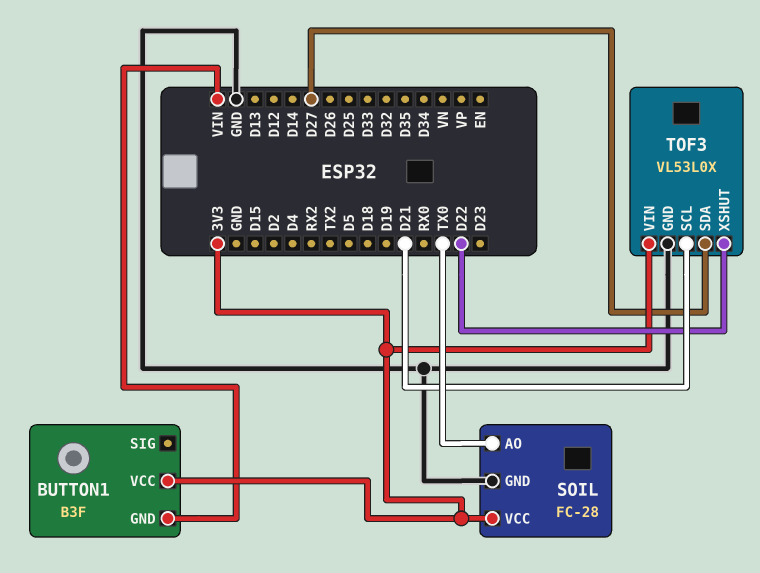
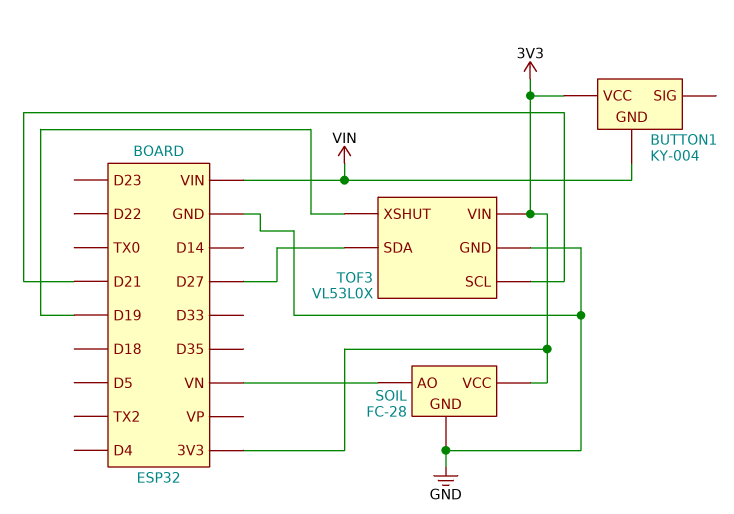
BUTTON1: B3F -> KY-004
SOIL pin AO: TX0 -> VN
TOF3 pin XSHUT: D22 -> D19

